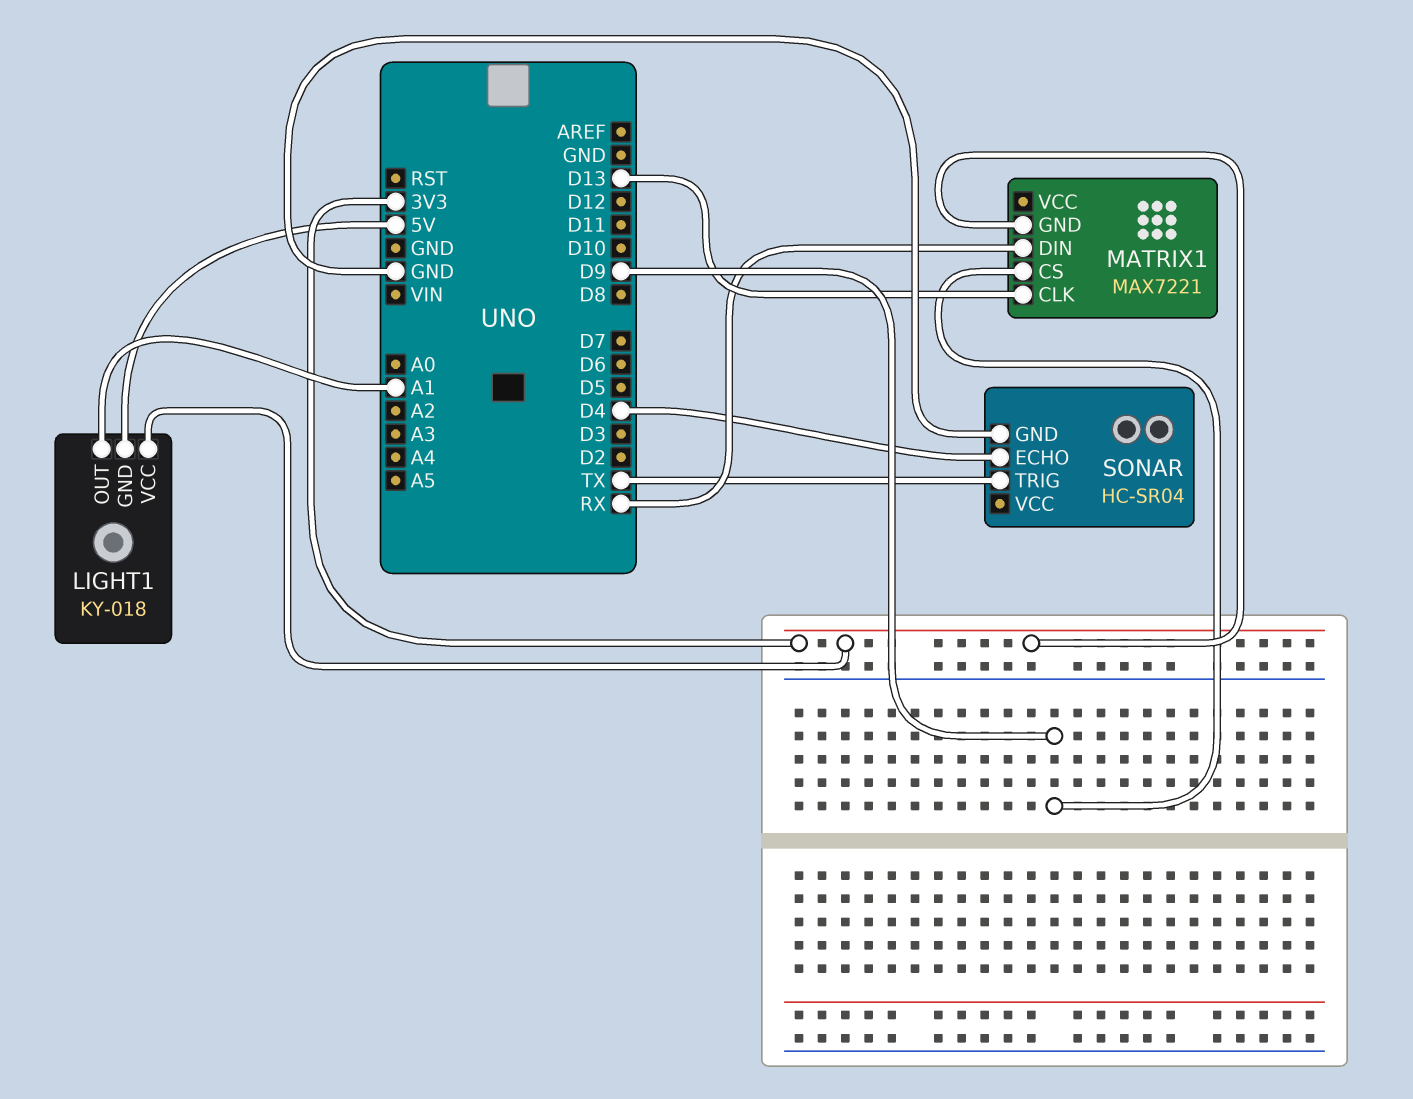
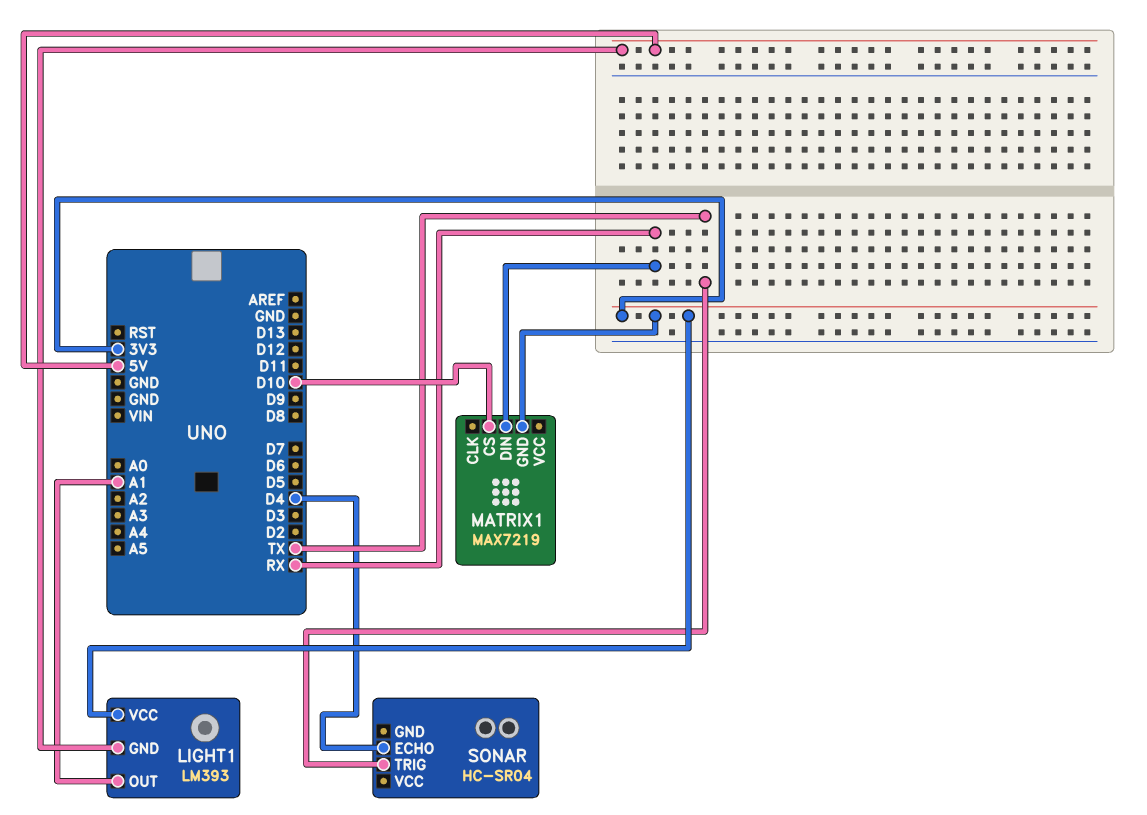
LIGHT1: KY-018 -> LM393
MATRIX1: MAX7221 -> MAX7219
MATRIX1 pin CLK: D13 -> none
MATRIX1 pin CS: D9 -> D10
SONAR pin GND: GND -> none

